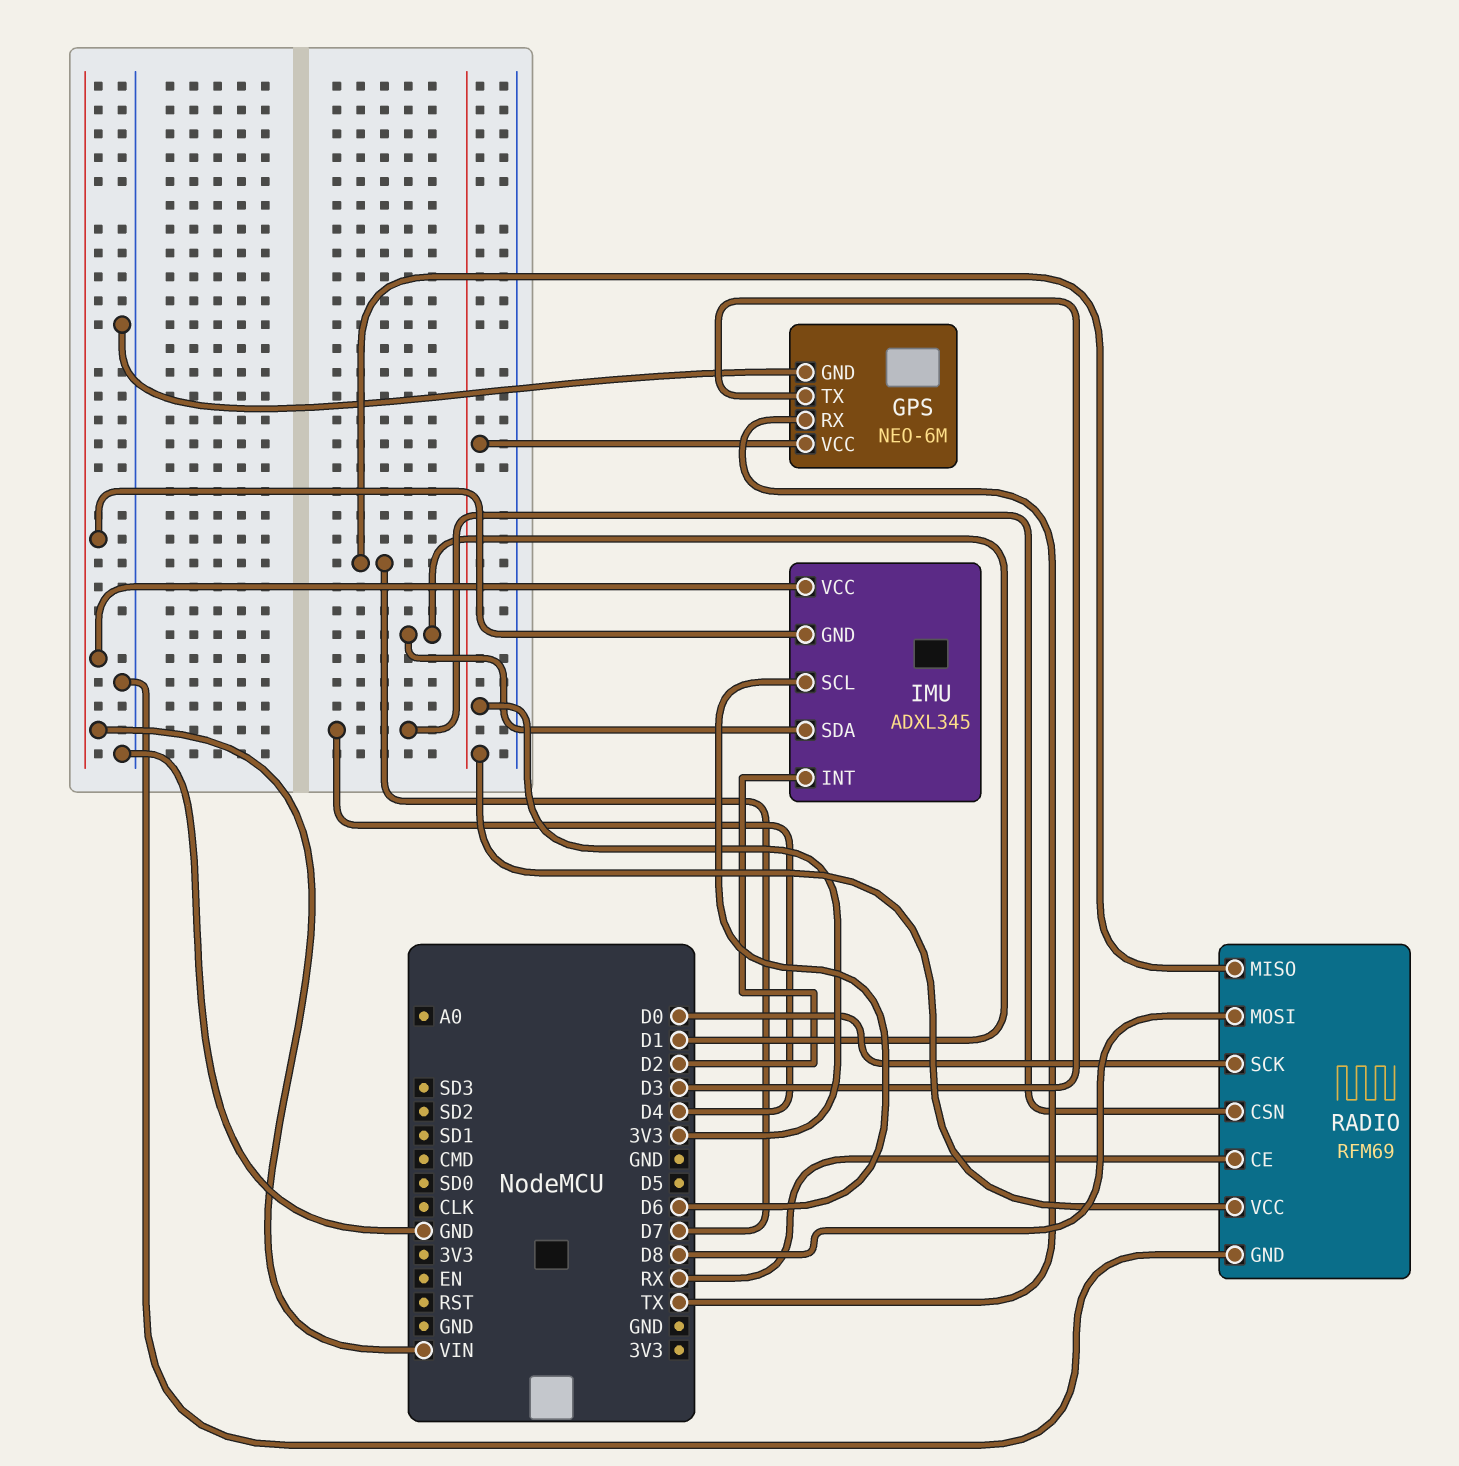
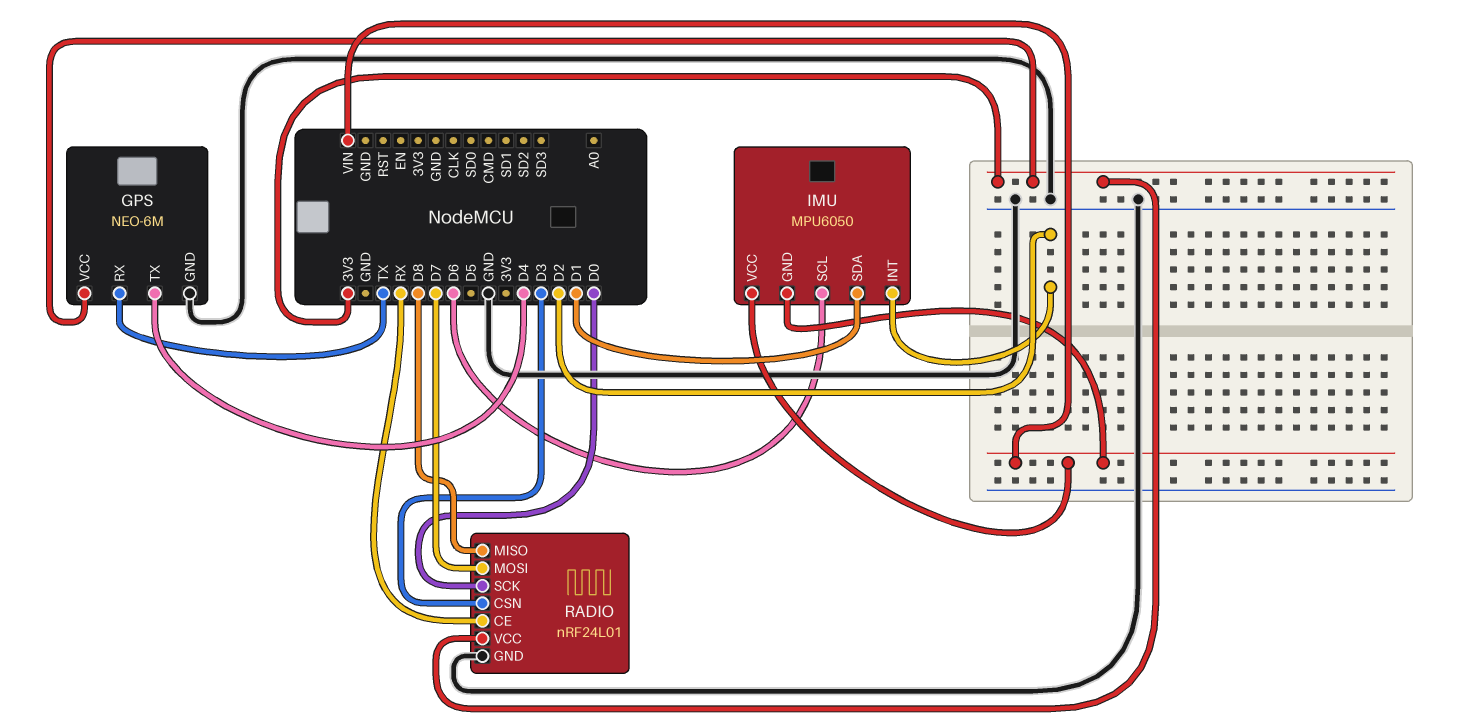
GPS pin TX: D3 -> D4
IMU: ADXL345 -> MPU6050
RADIO: RFM69 -> nRF24L01
RADIO pin CSN: D4 -> D3
RADIO pin MISO: D7 -> D8
RADIO pin MOSI: D8 -> D7

